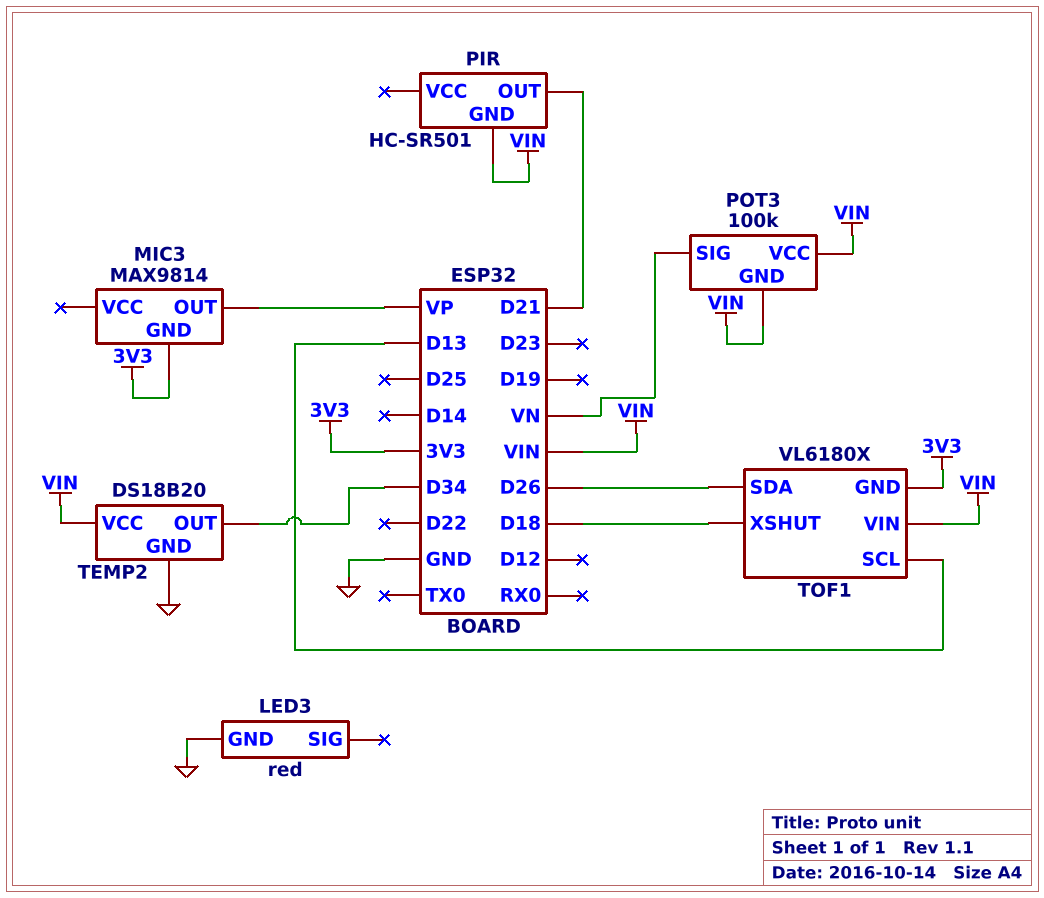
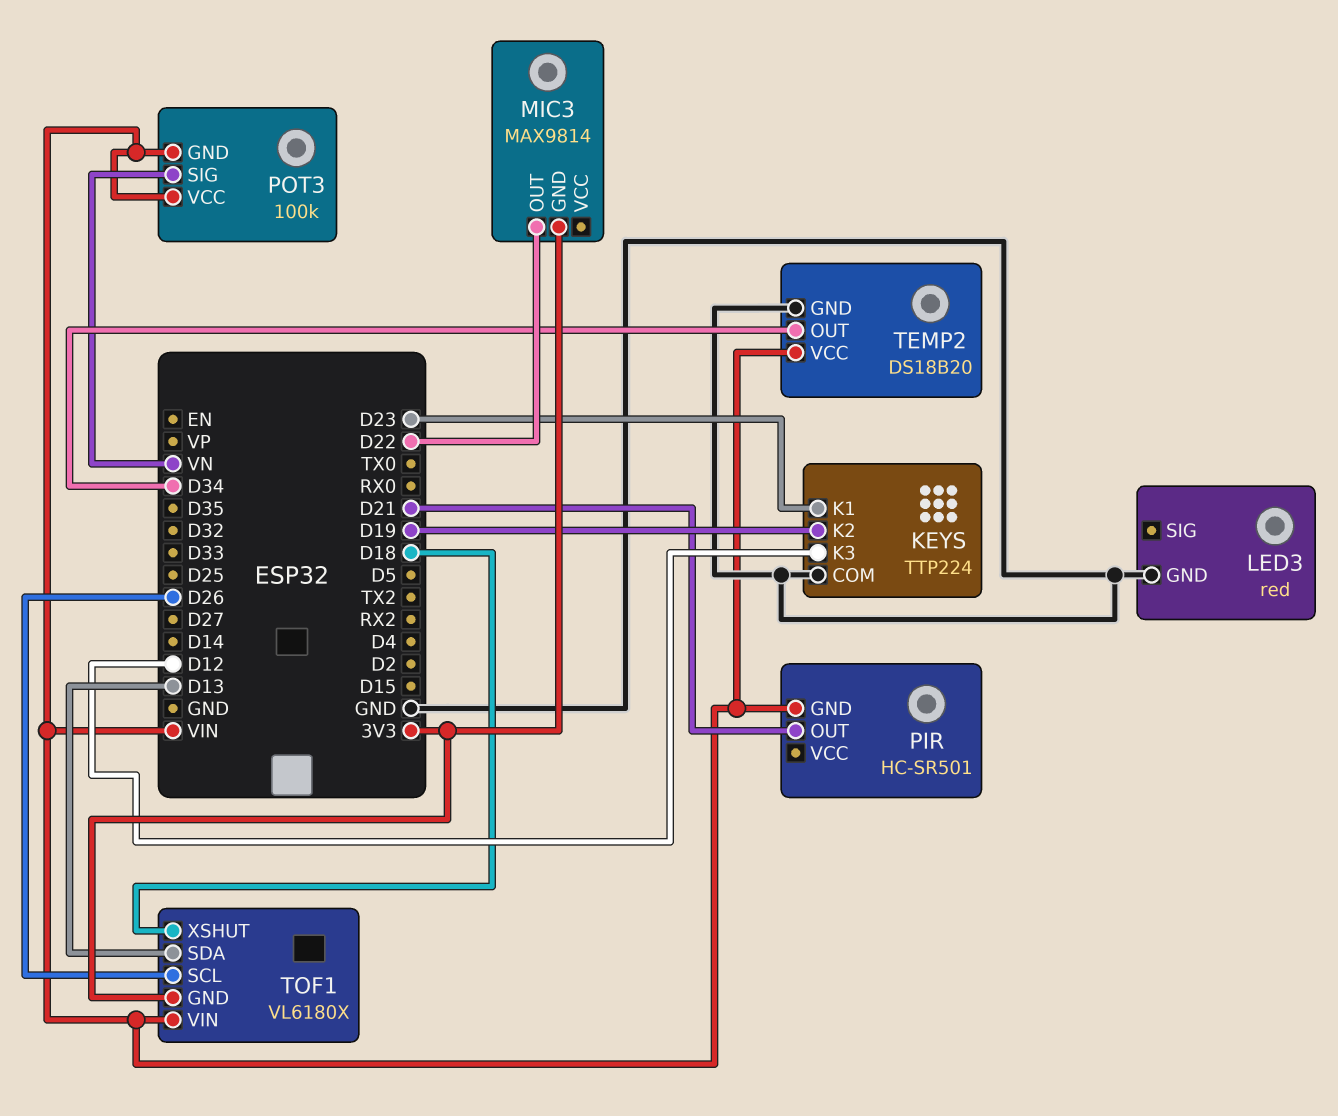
KEYS: none -> TTP224
KEYS pin COM: none -> GND
KEYS pin K1: none -> D23
KEYS pin K2: none -> D19
KEYS pin K3: none -> D12
MIC3 pin OUT: VP -> D22
TOF1 pin SCL: D13 -> D26
TOF1 pin SDA: D26 -> D13

